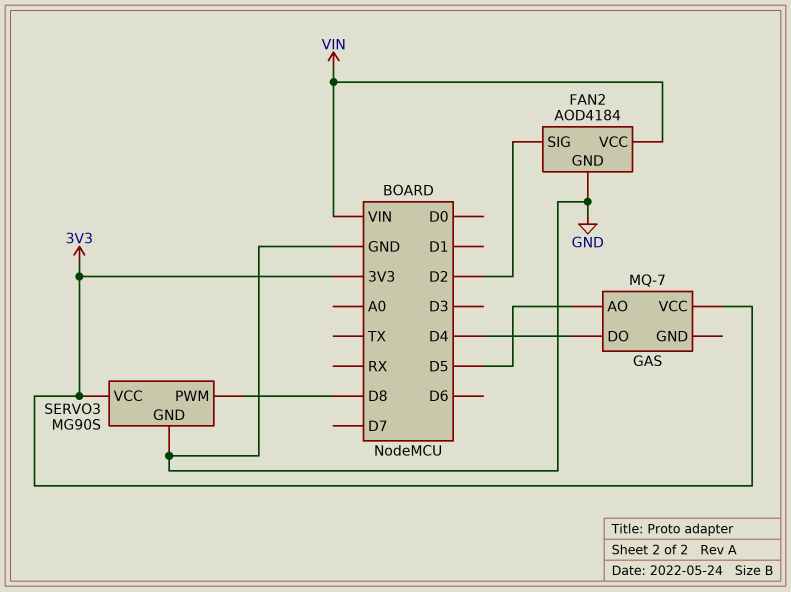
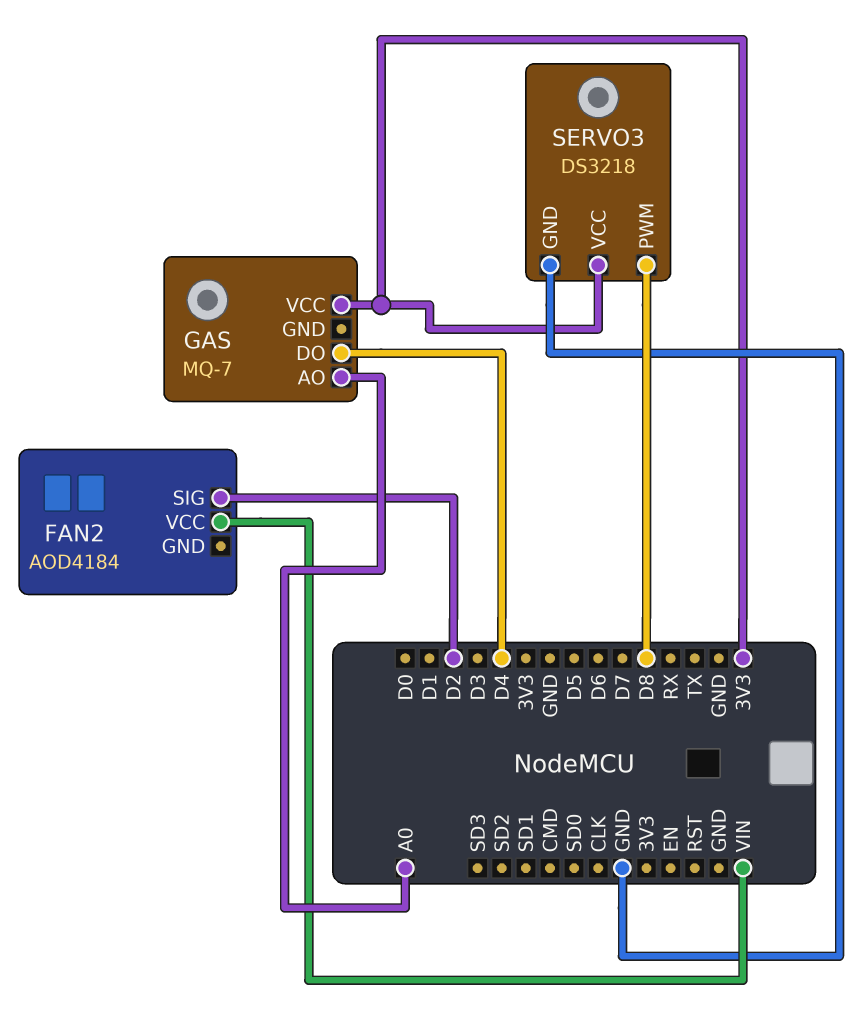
FAN2 pin GND: GND -> none
GAS pin AO: D5 -> A0
SERVO3: MG90S -> DS3218

